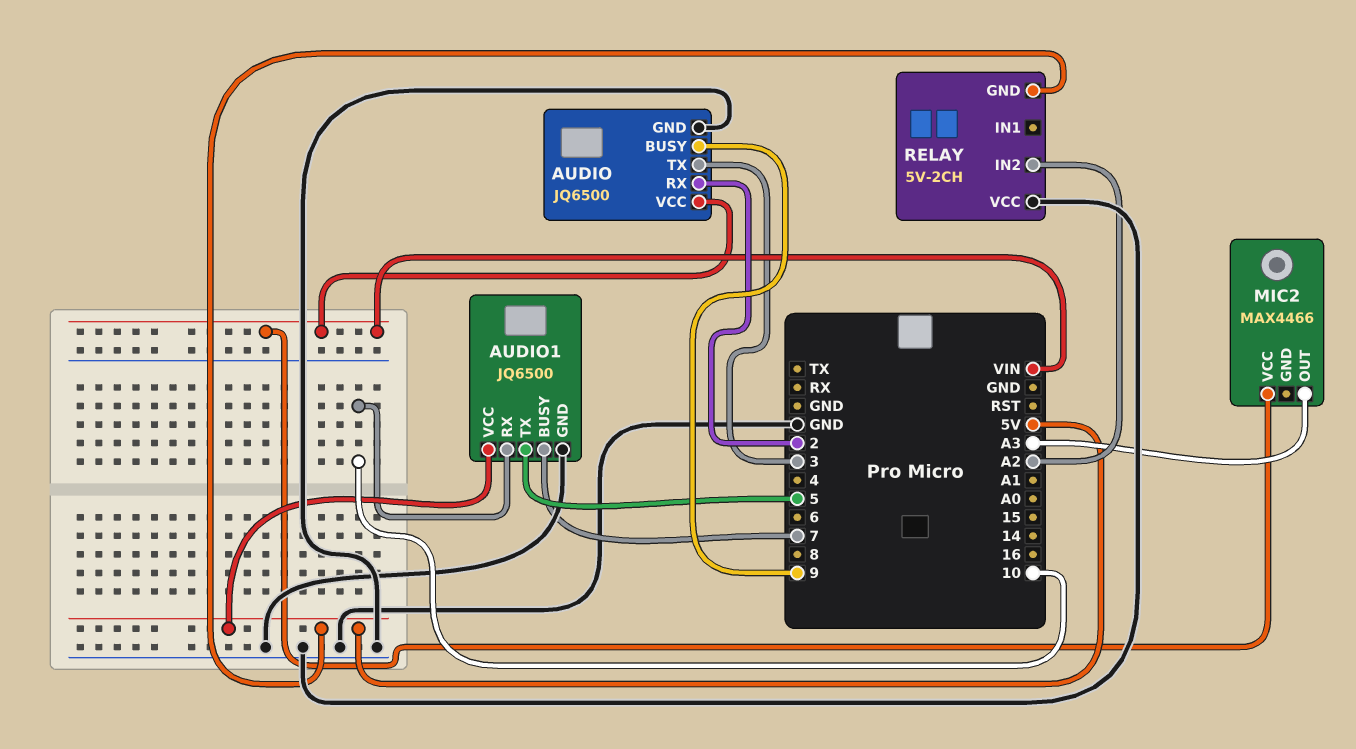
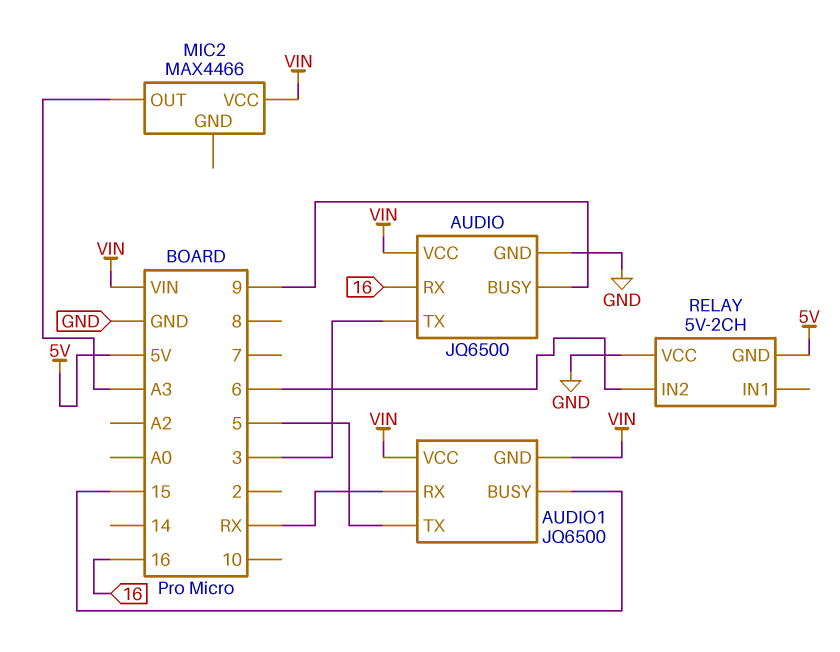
AUDIO pin RX: 2 -> 16
AUDIO1 pin BUSY: 7 -> 15
AUDIO1 pin GND: GND -> VIN
AUDIO1 pin RX: 10 -> RX
AUDIO1 pin VCC: 5V -> VIN
RELAY pin IN2: A2 -> 6

